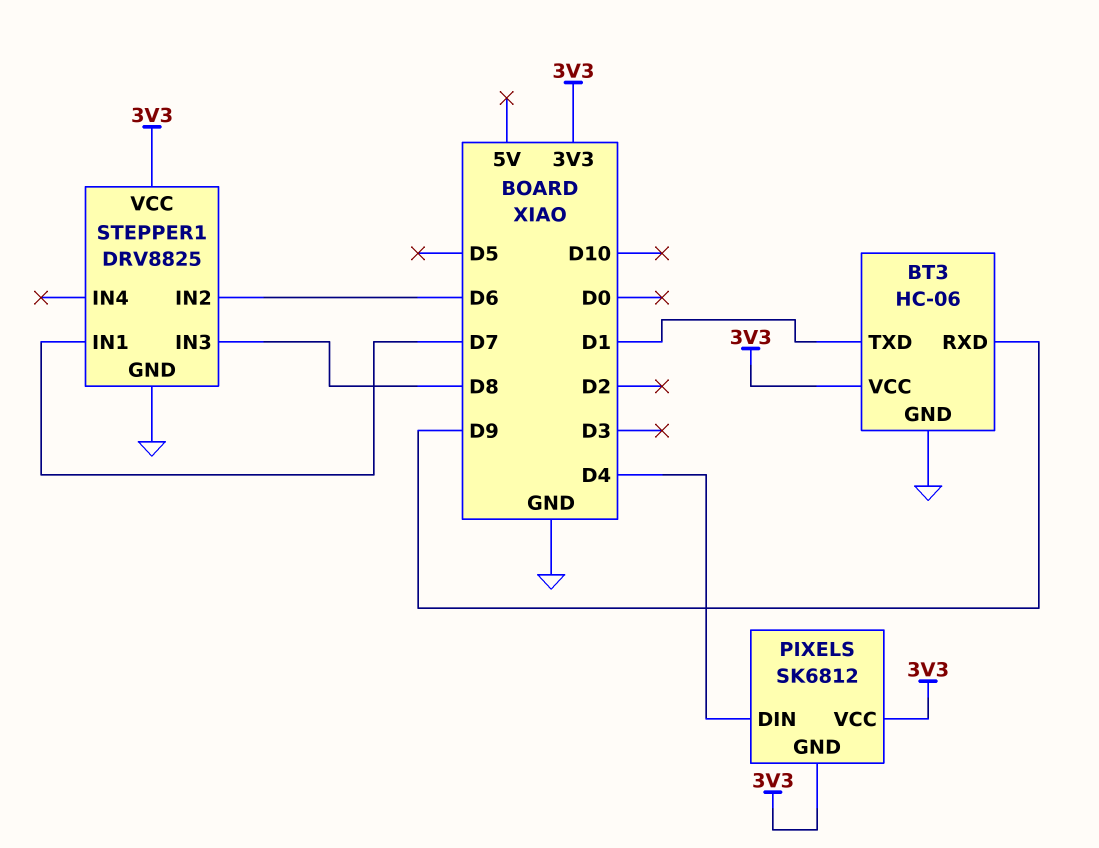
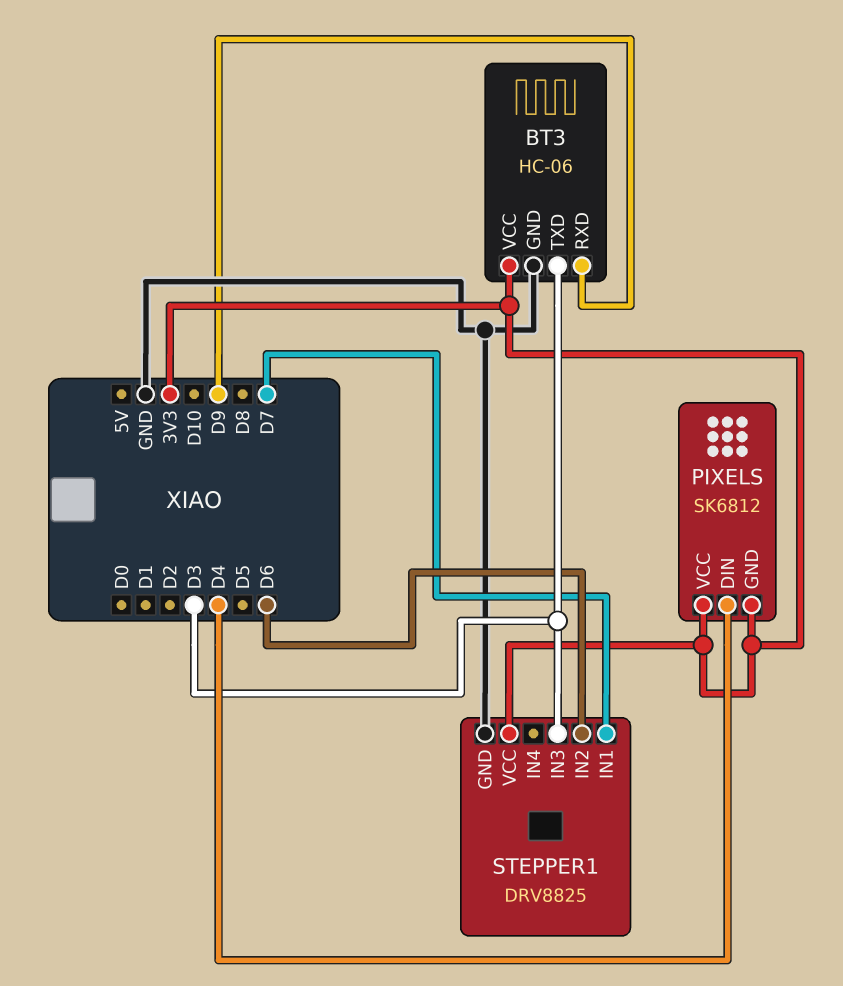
BT3 pin TXD: D1 -> D3
STEPPER1 pin IN3: D8 -> D3

